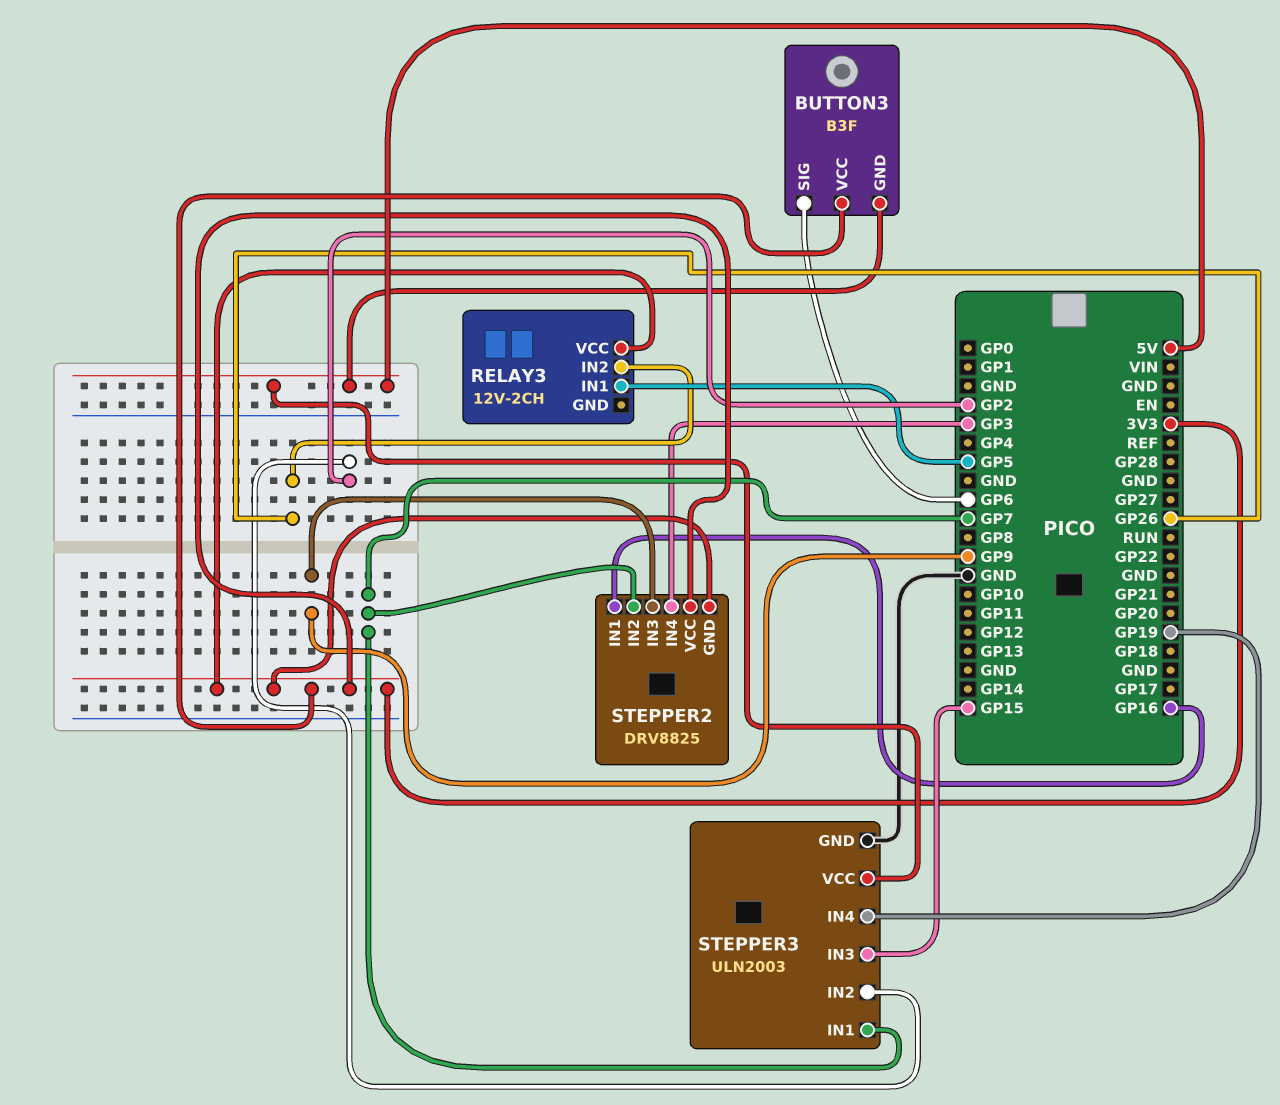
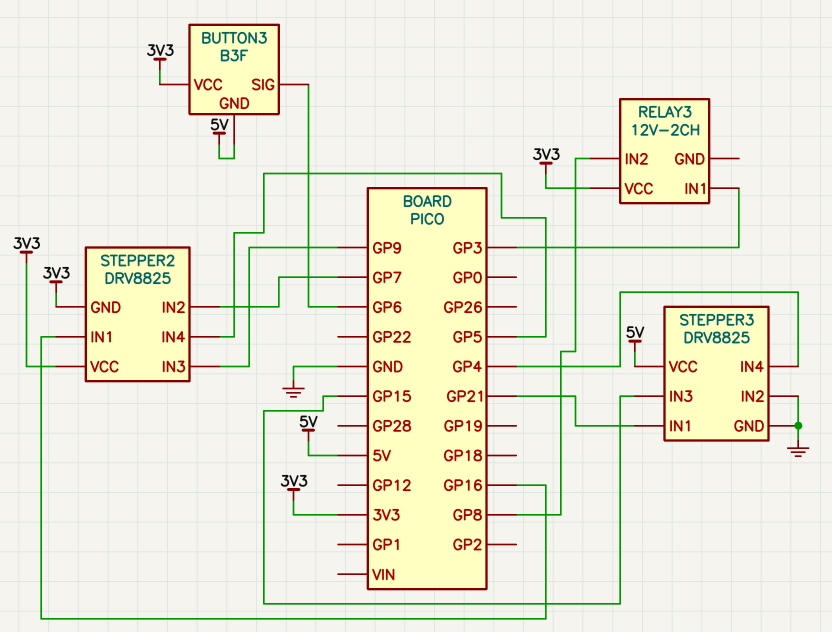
RELAY3 pin IN1: GP5 -> GP3
RELAY3 pin IN2: GP26 -> GP8
STEPPER2 pin IN4: GP3 -> GP5
STEPPER3: ULN2003 -> DRV8825
STEPPER3 pin IN1: GP7 -> GP21
STEPPER3 pin IN2: GP2 -> GND
STEPPER3 pin IN4: GP19 -> GP4

